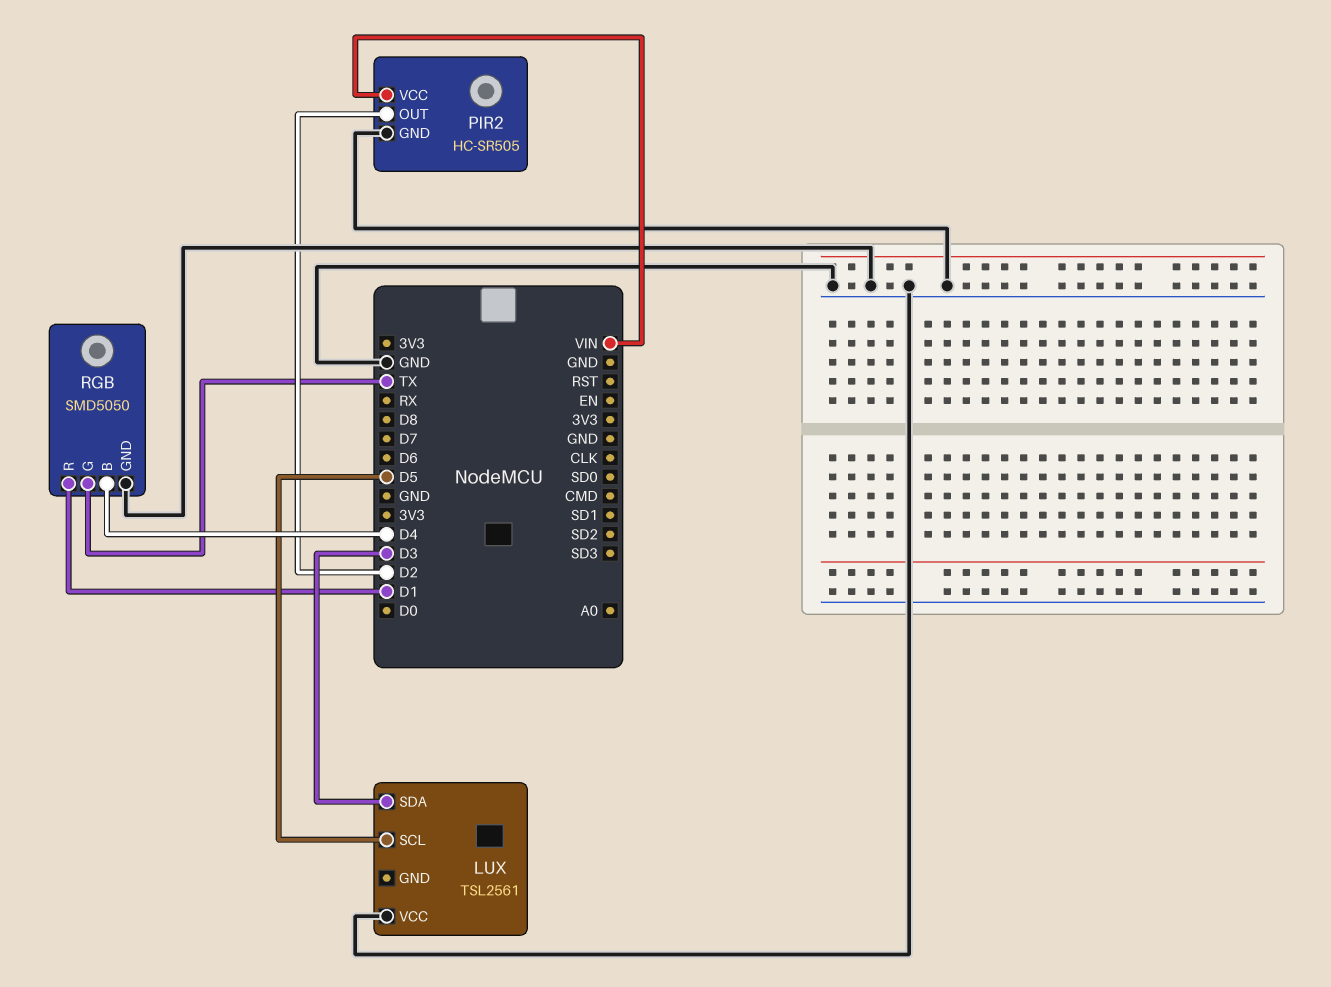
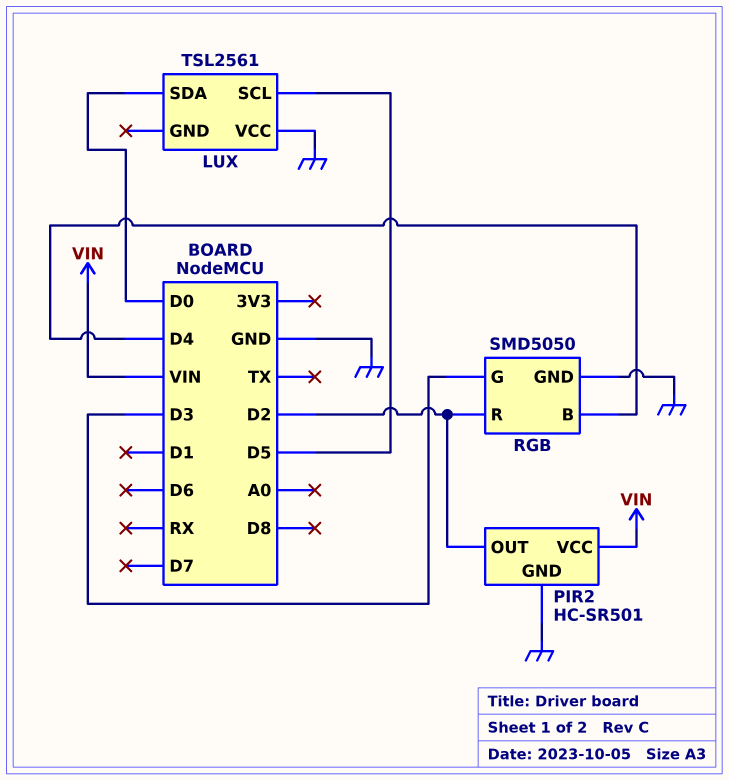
LUX pin SDA: D3 -> D0
PIR2: HC-SR505 -> HC-SR501
RGB pin G: TX -> D3
RGB pin R: D1 -> D2

